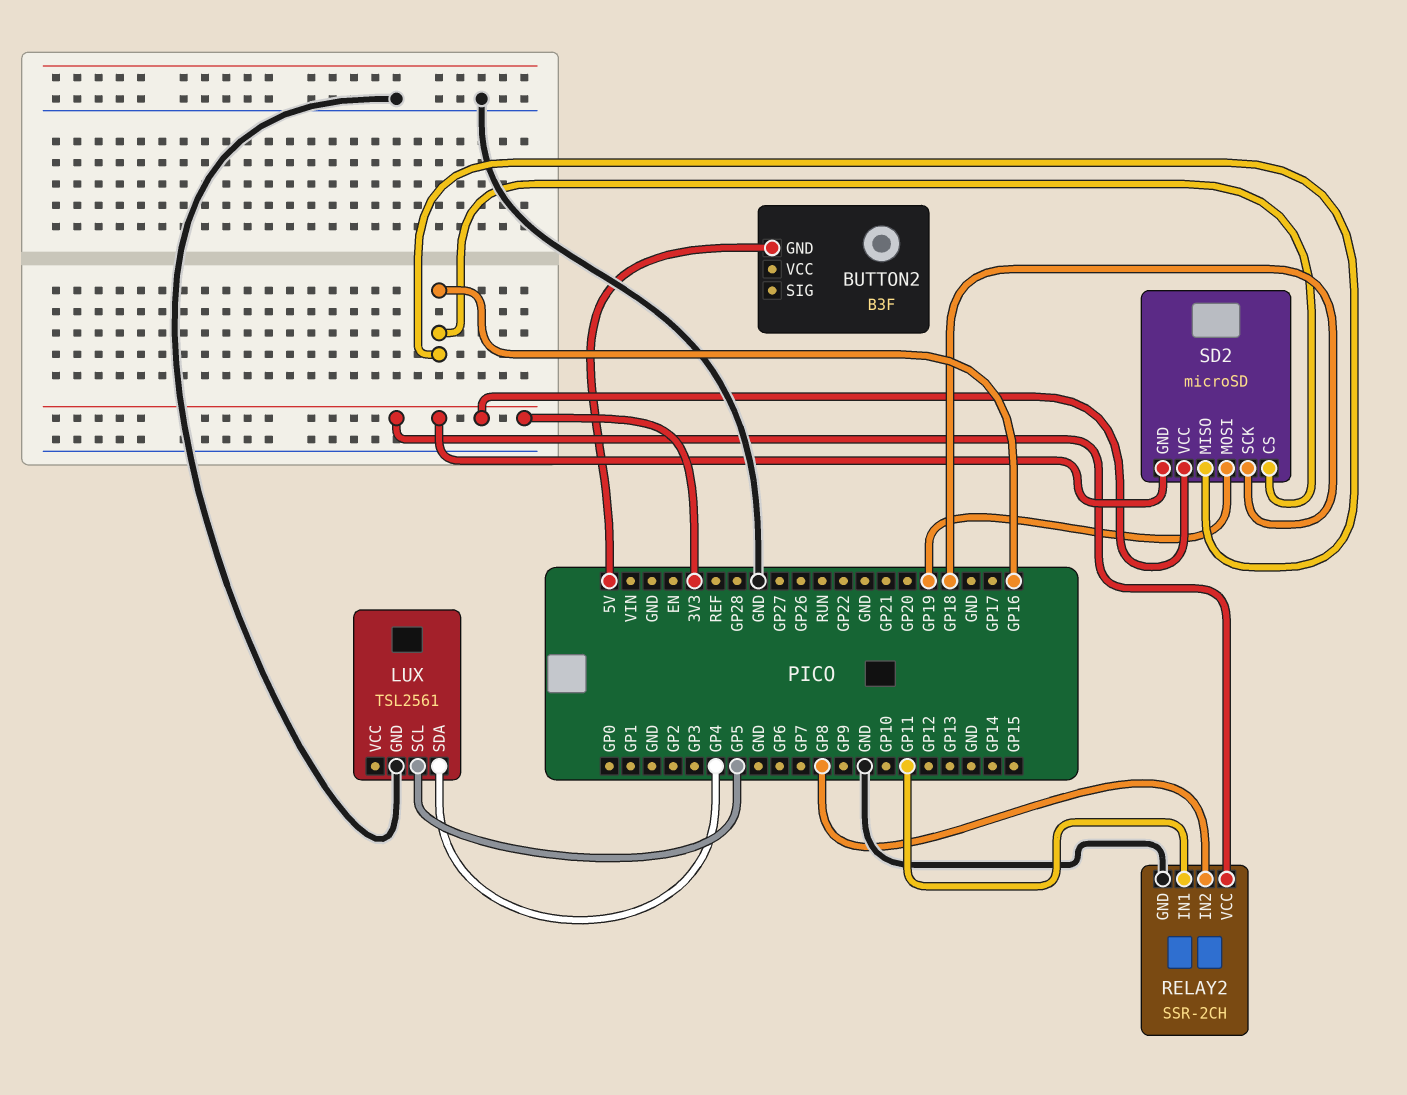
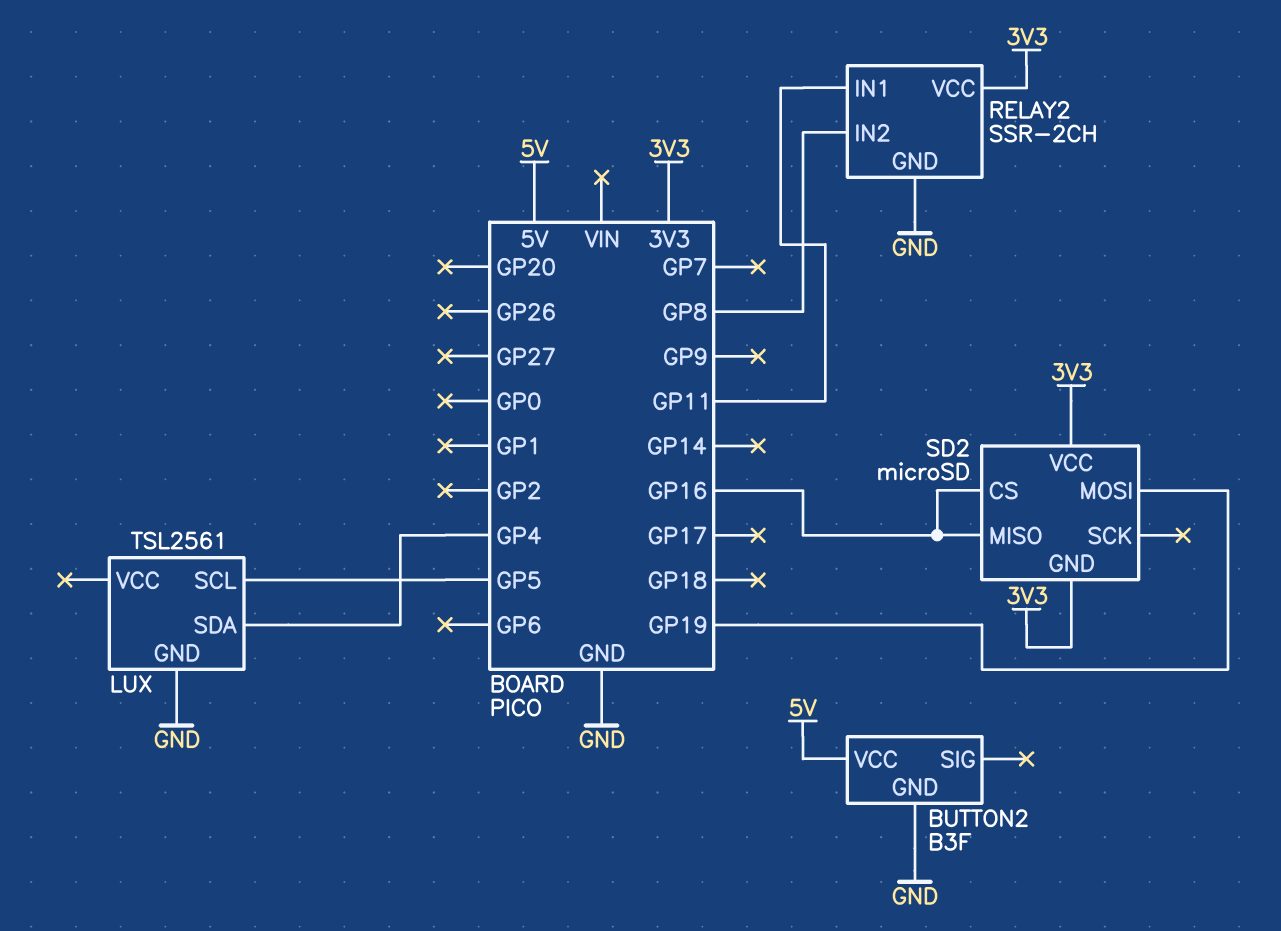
BUTTON2 pin GND: 5V -> GND
BUTTON2 pin VCC: none -> 5V
SD2 pin SCK: GP18 -> none

